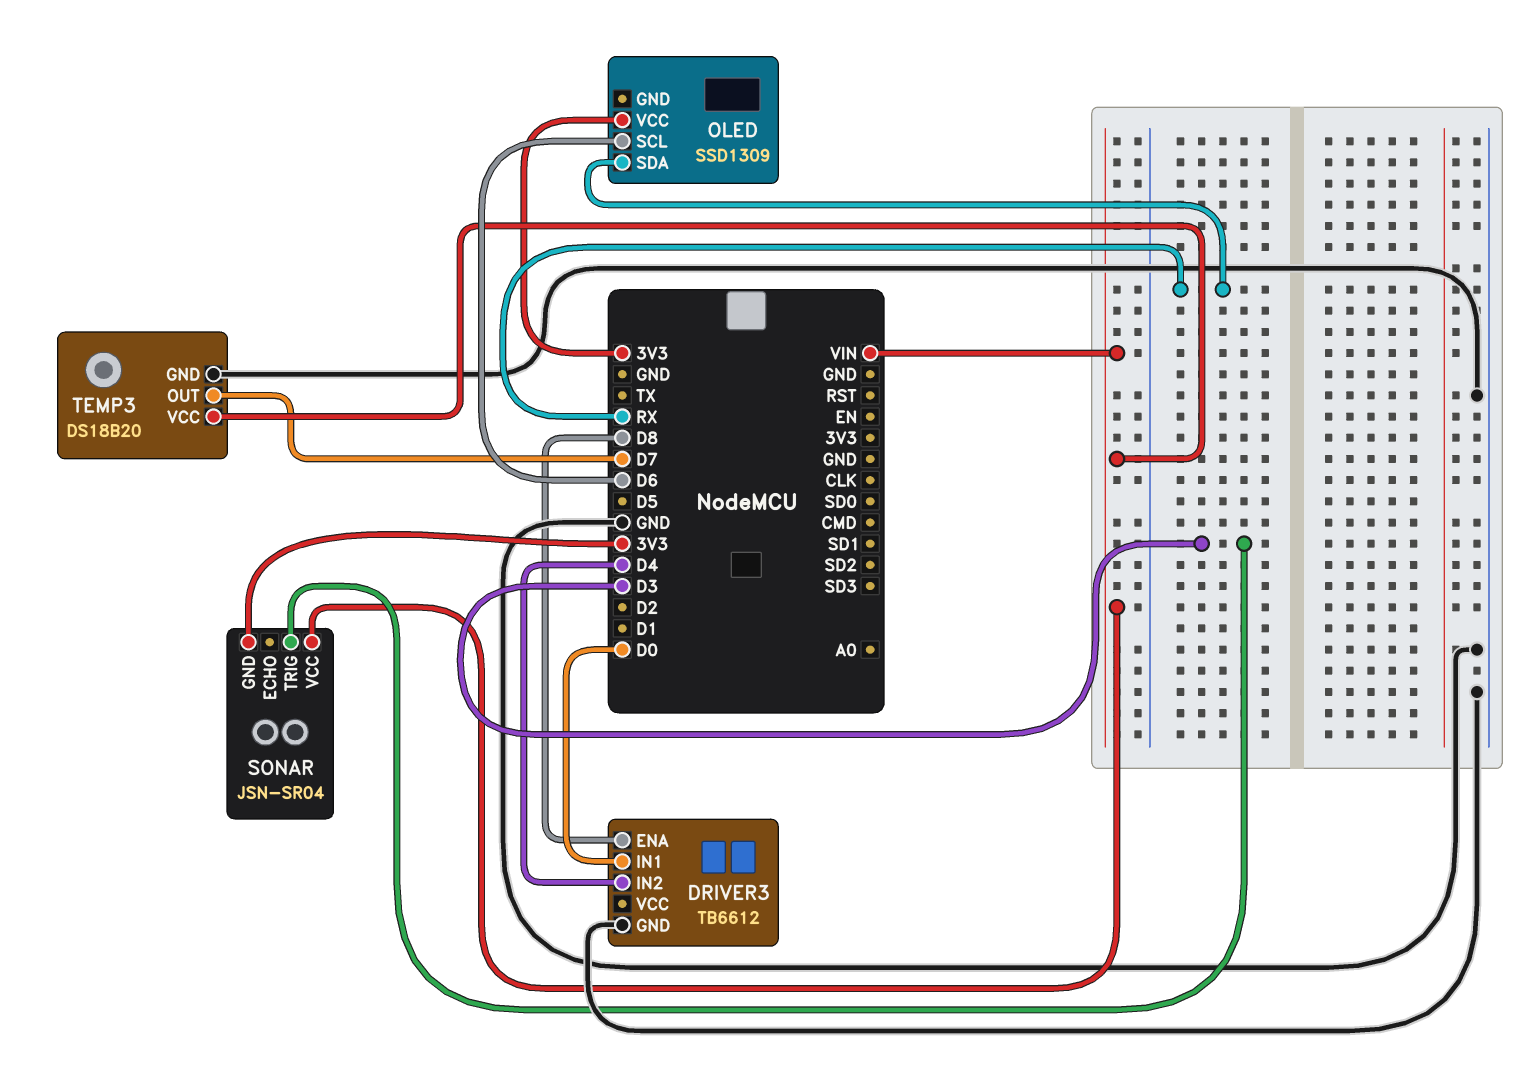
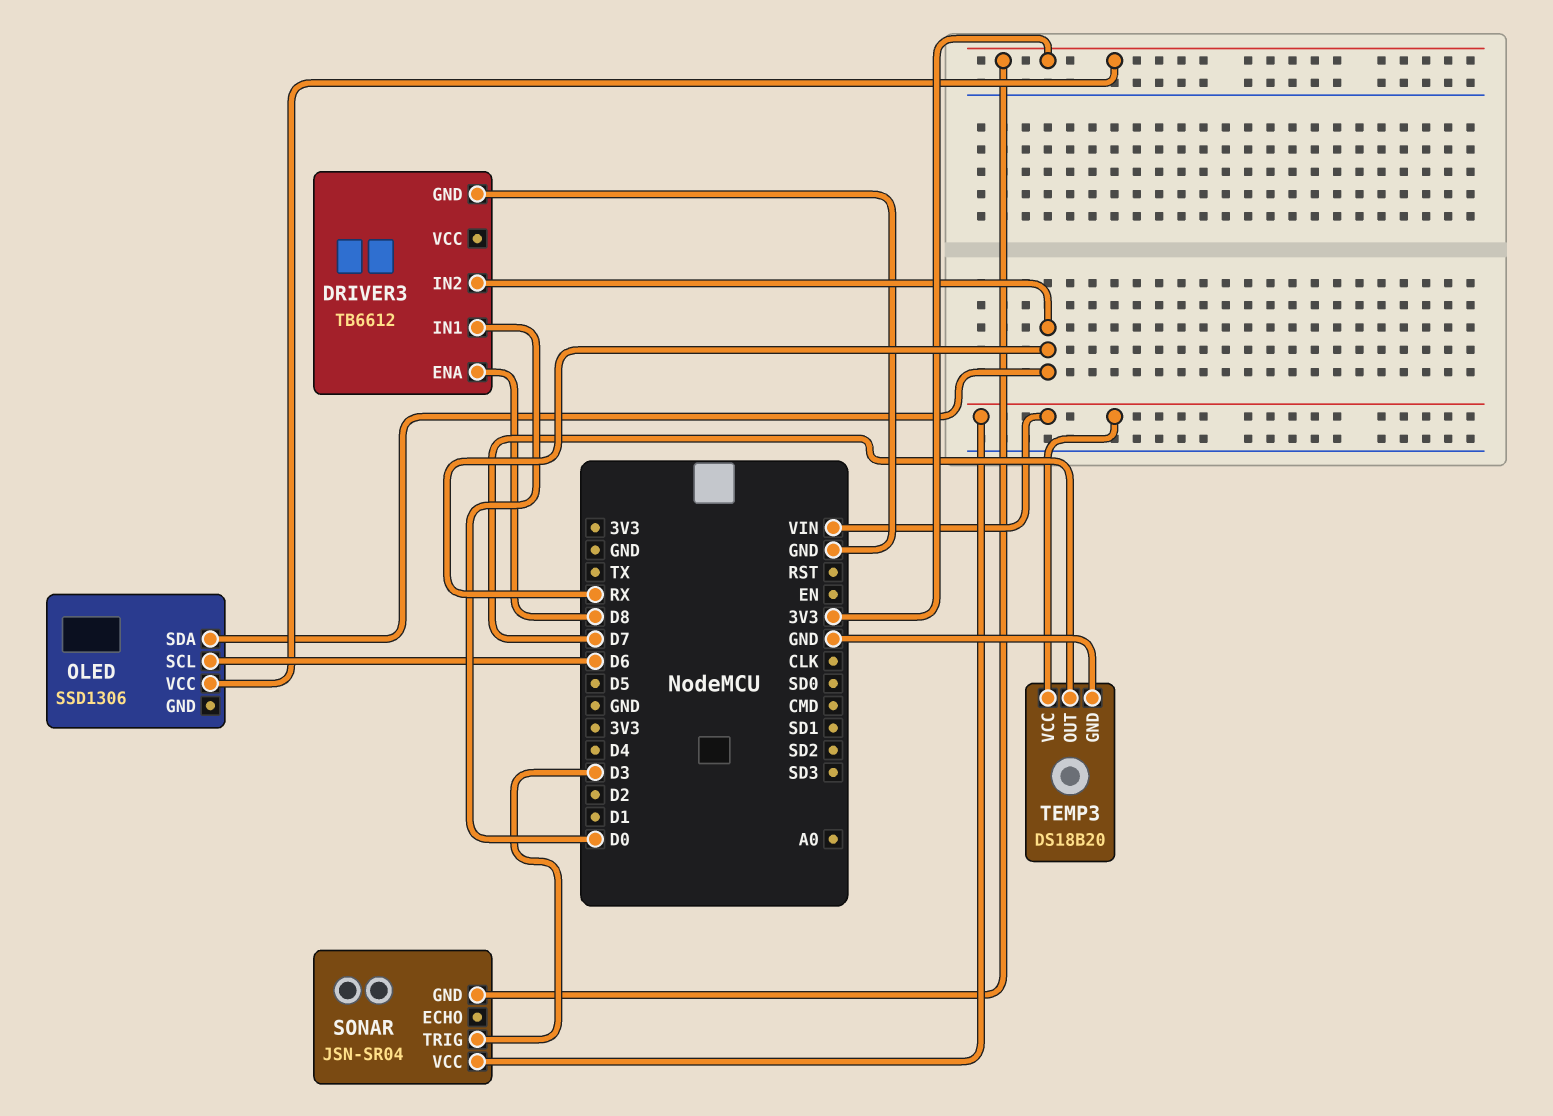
DRIVER3 pin IN2: D4 -> RX
OLED: SSD1309 -> SSD1306

